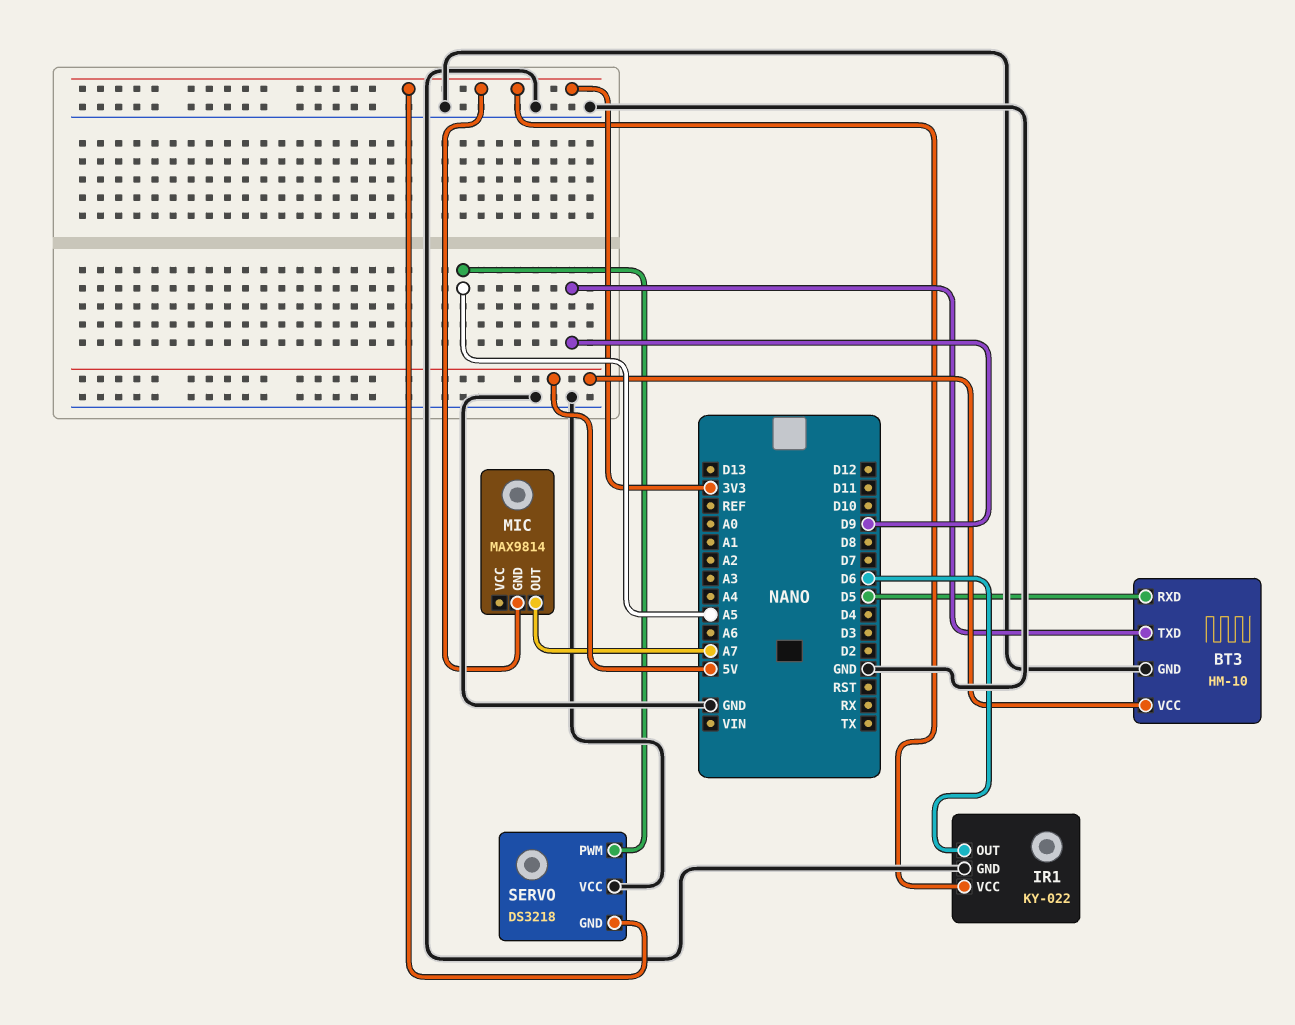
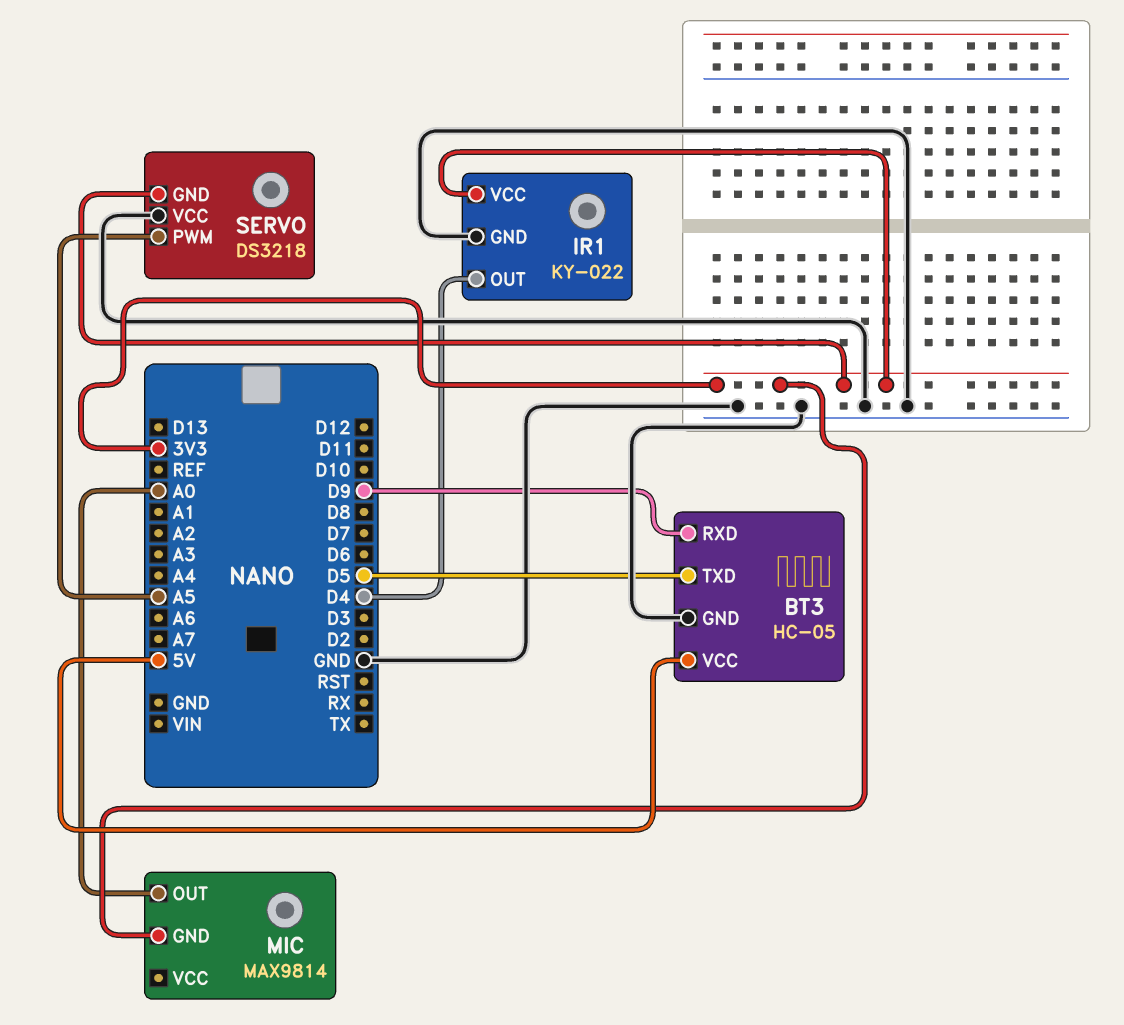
BT3: HM-10 -> HC-05
BT3 pin RXD: D5 -> D9
BT3 pin TXD: D9 -> D5
IR1 pin OUT: D6 -> D4
MIC pin OUT: A7 -> A0

